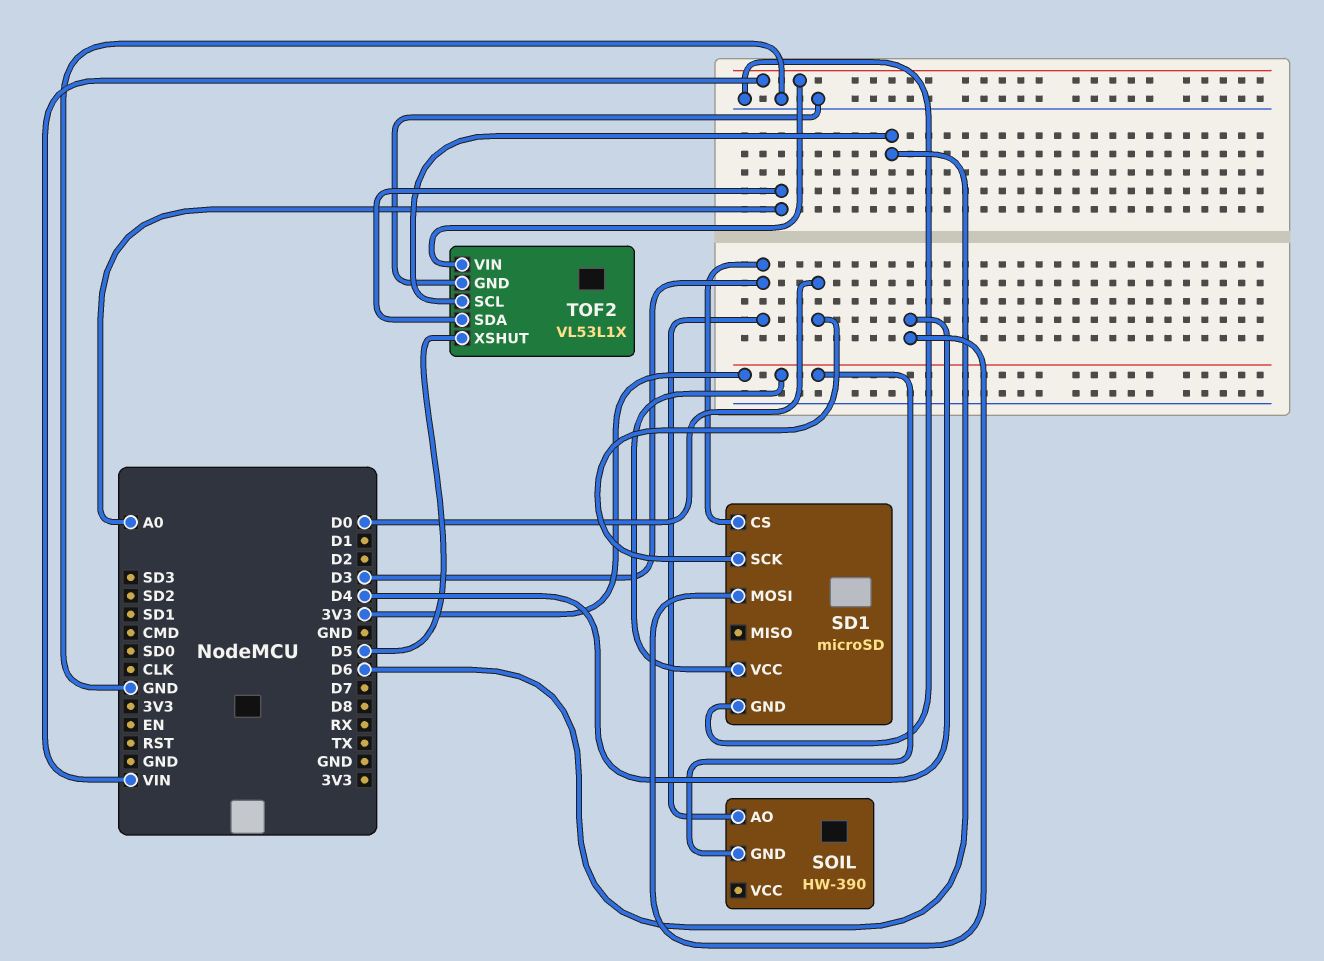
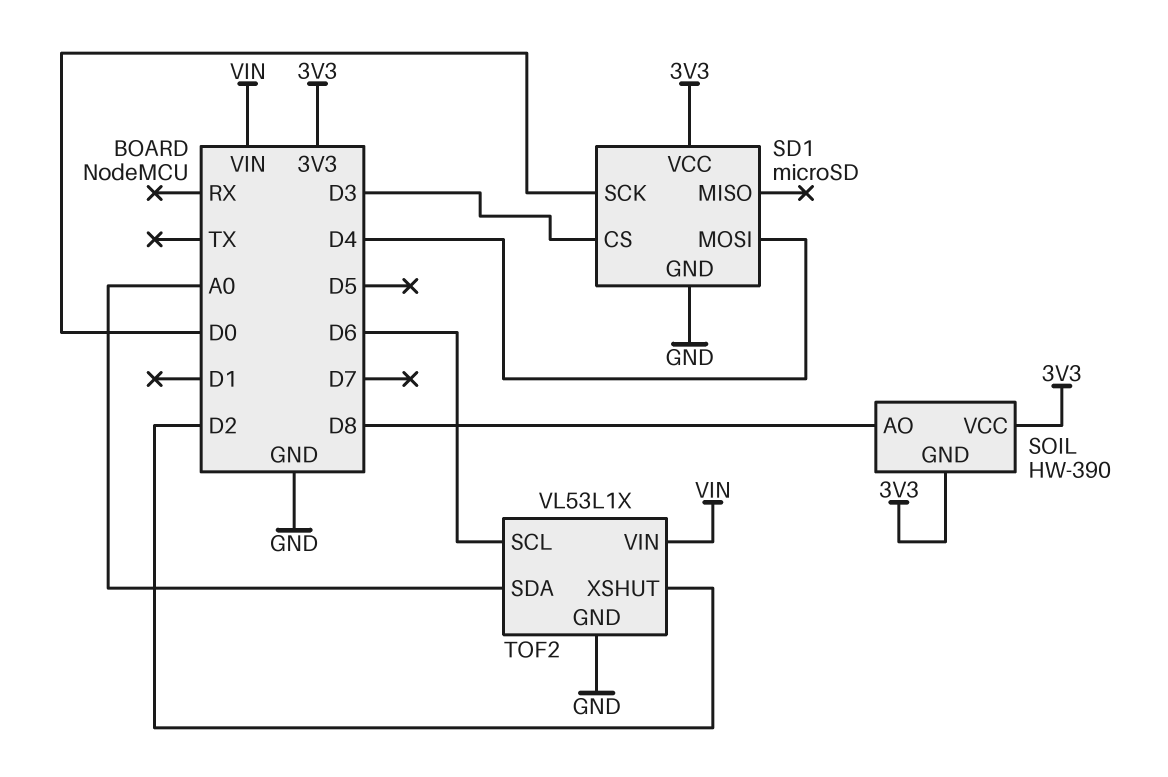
SOIL pin AO: D3 -> D8
SOIL pin VCC: none -> 3V3
TOF2 pin XSHUT: D5 -> D2

